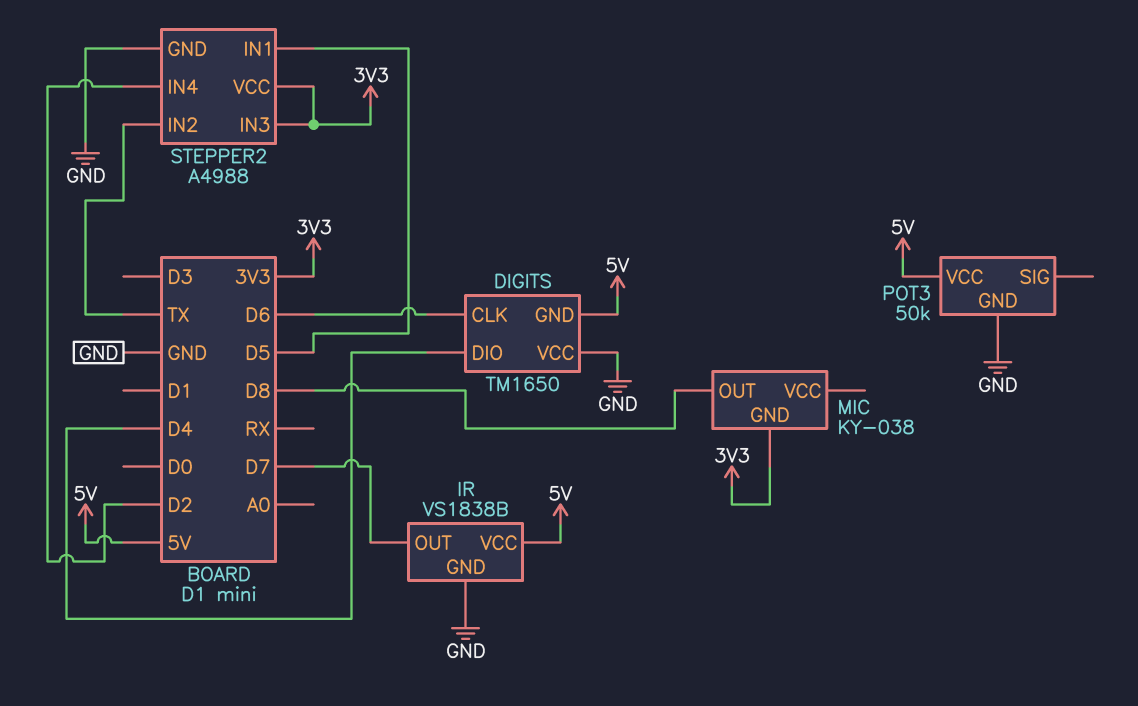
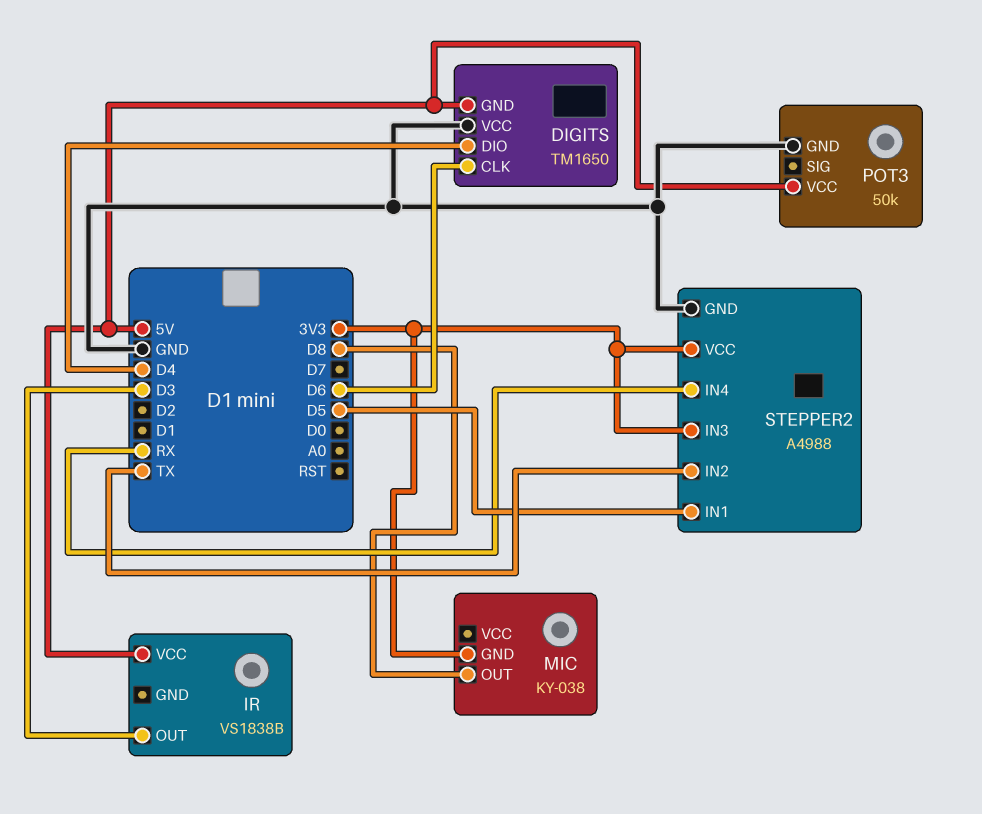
IR pin GND: GND -> none
IR pin OUT: D7 -> D3
STEPPER2 pin IN4: D2 -> RX

